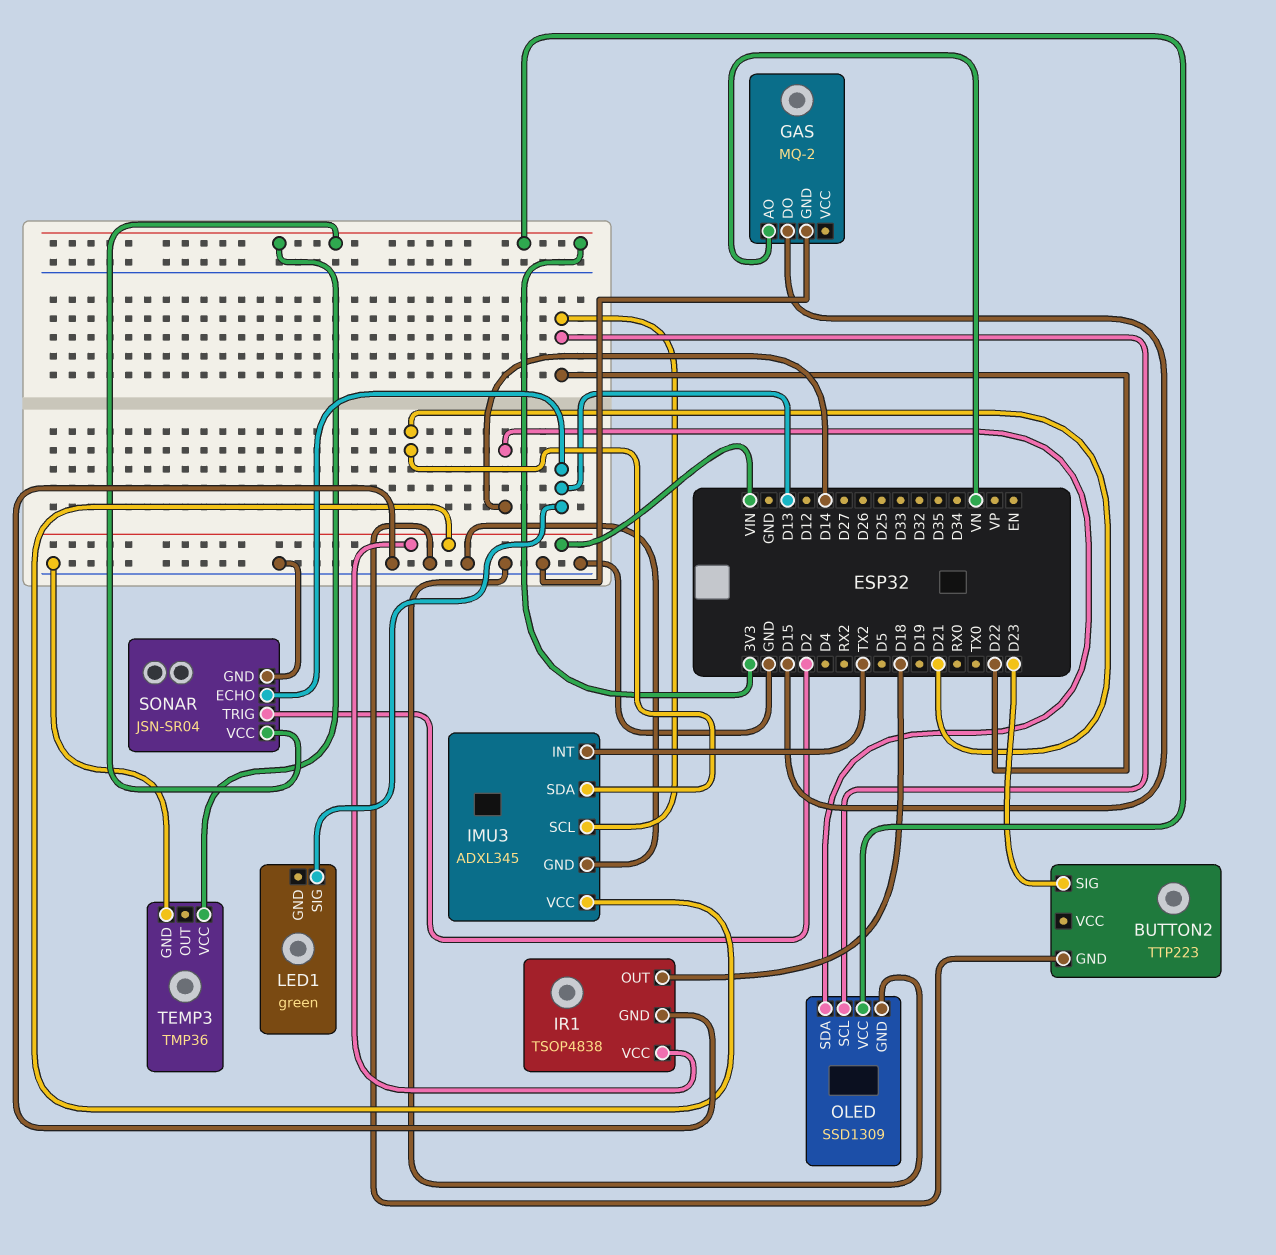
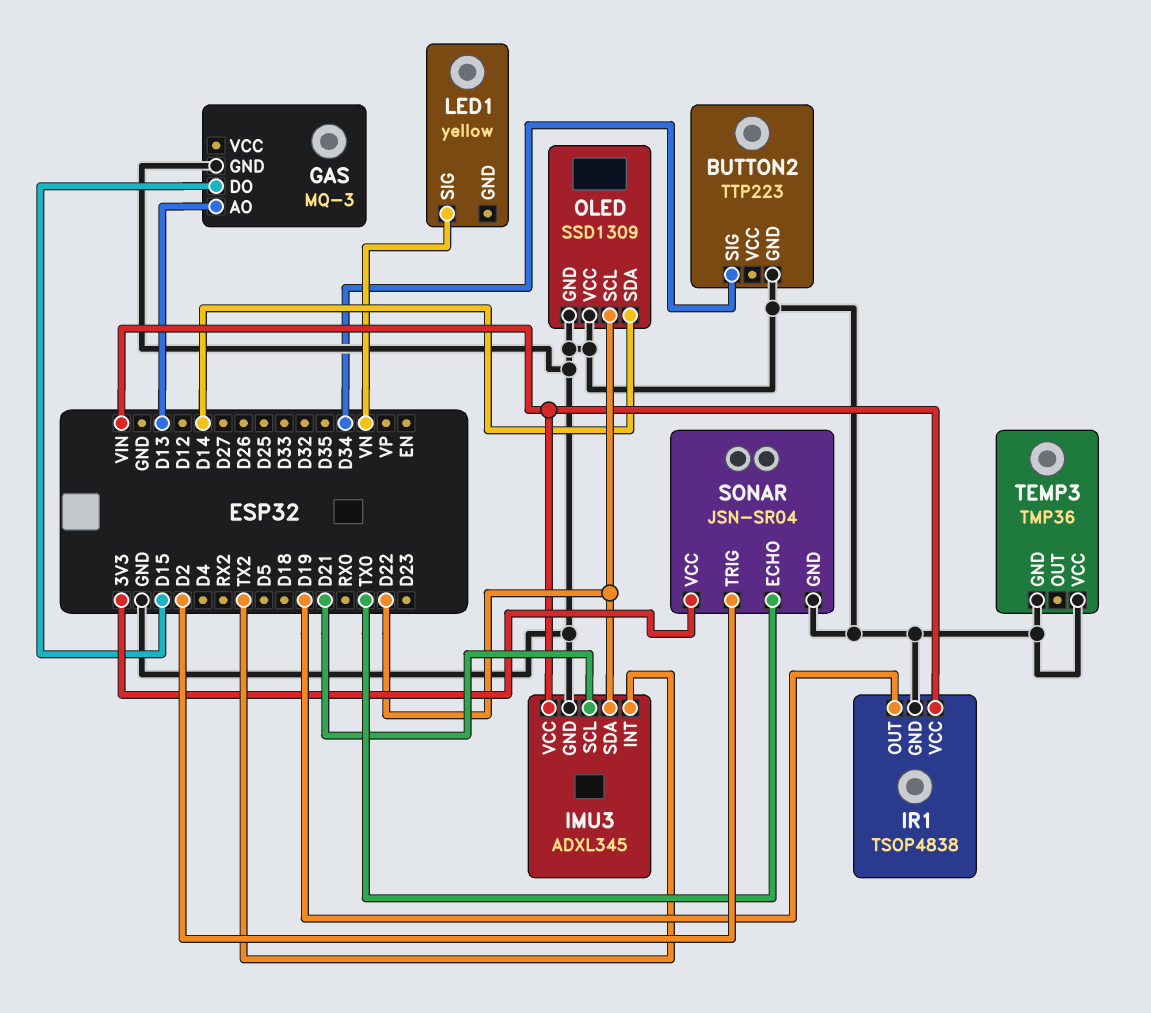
BUTTON2 pin SIG: D23 -> D34
GAS: MQ-2 -> MQ-3
GAS pin AO: VN -> D13
IMU3 pin SCL: D22 -> D21
IMU3 pin SDA: D21 -> D22
IR1 pin OUT: D18 -> D19
LED1: green -> yellow
LED1 pin SIG: D13 -> VN
OLED pin VCC: 3V3 -> GND
SONAR pin ECHO: D13 -> TX0
TEMP3 pin VCC: 3V3 -> GND

